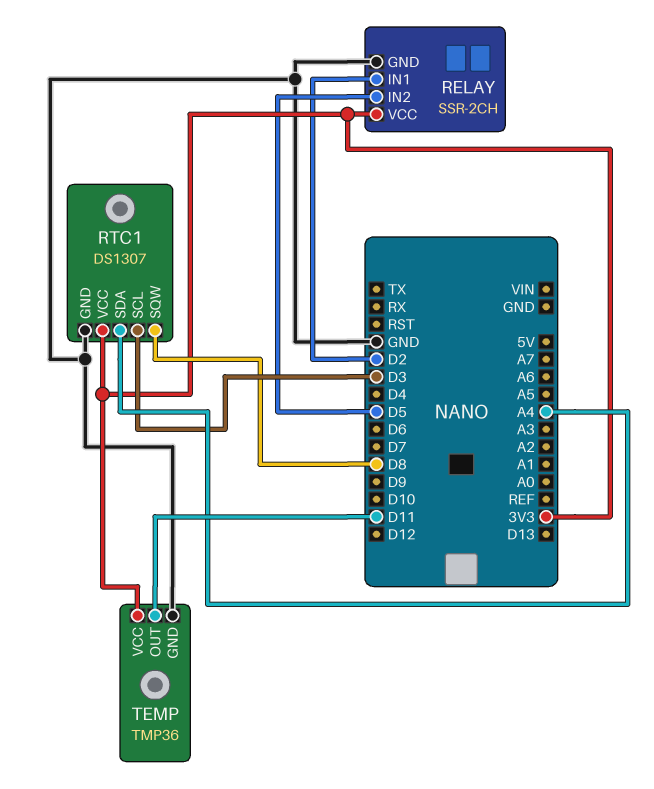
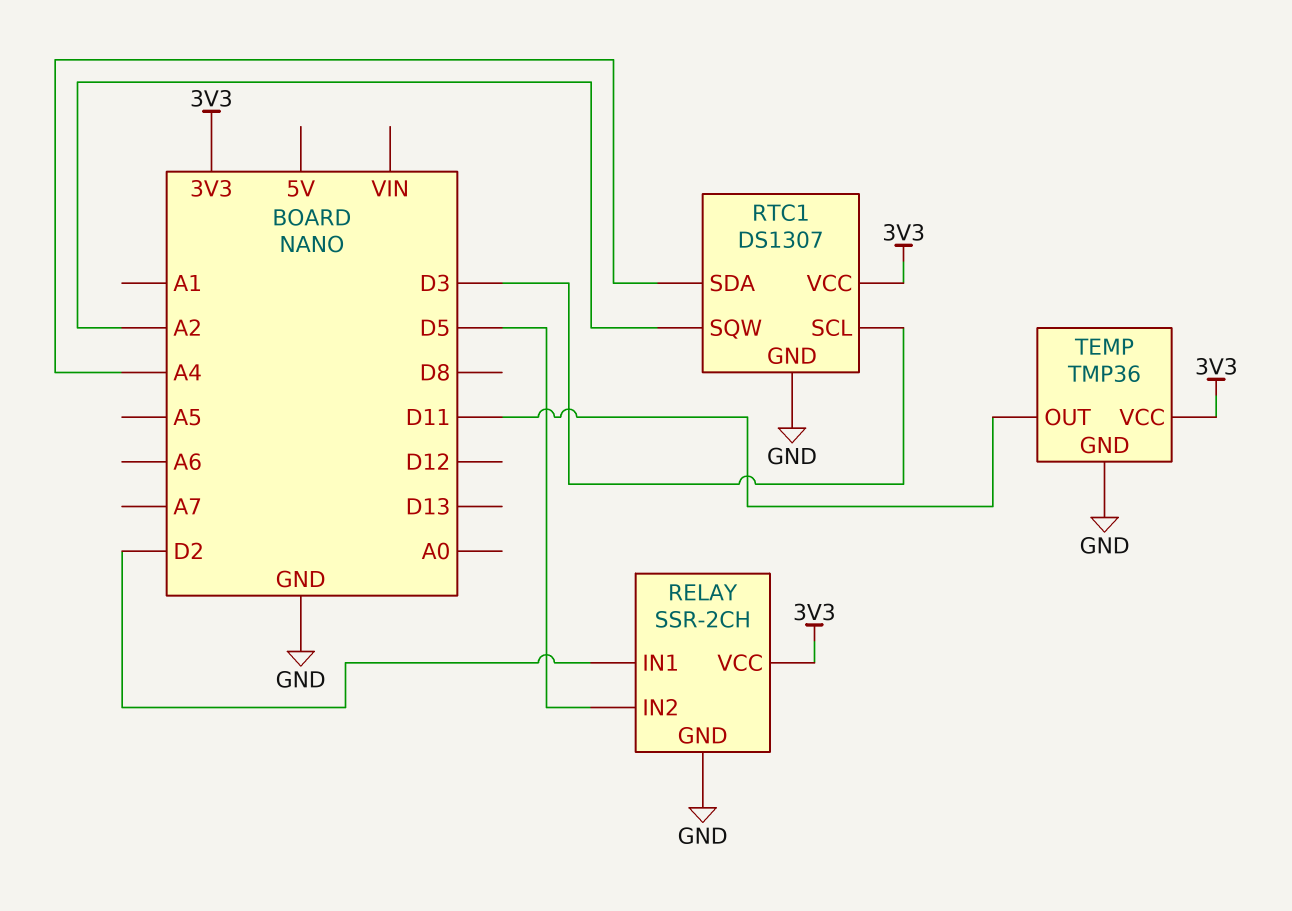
RTC1 pin SQW: D8 -> A2

